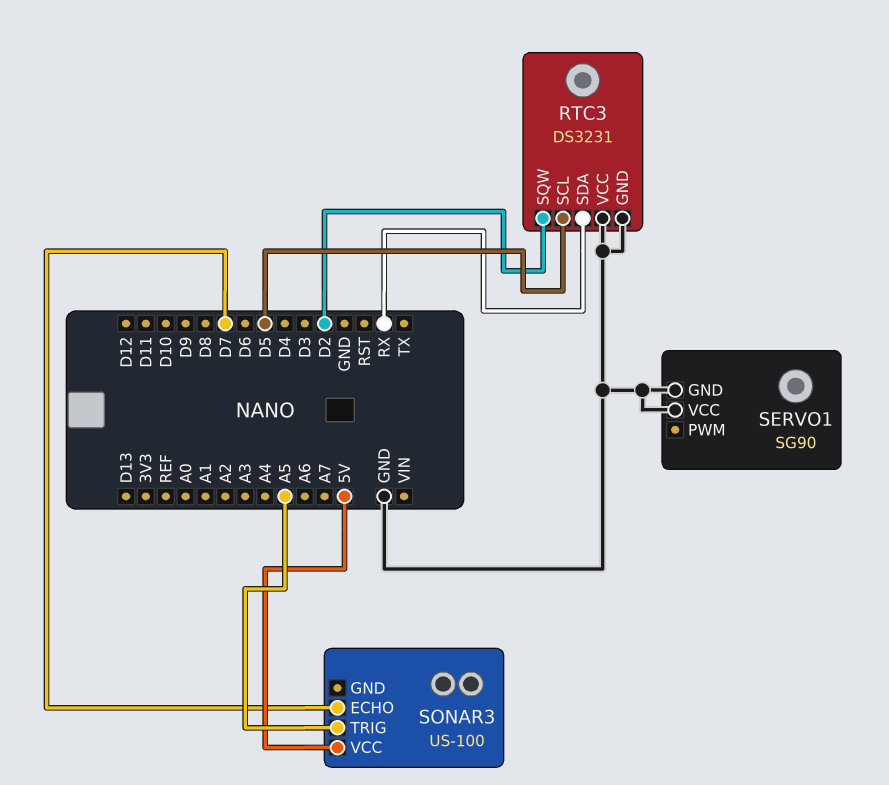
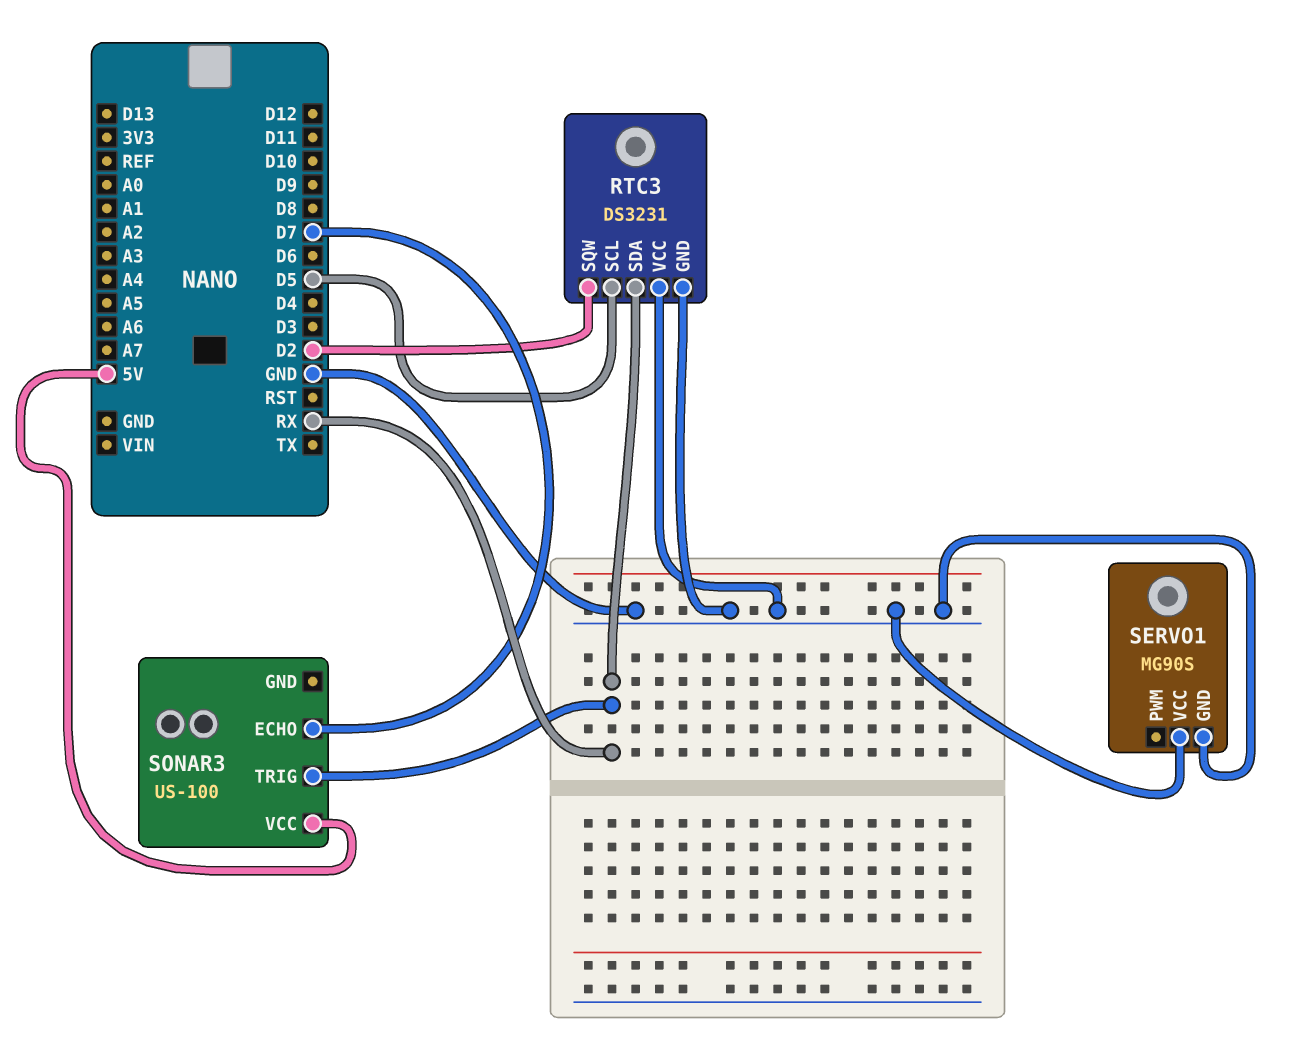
SERVO1: SG90 -> MG90S
SONAR3 pin TRIG: A5 -> RX

